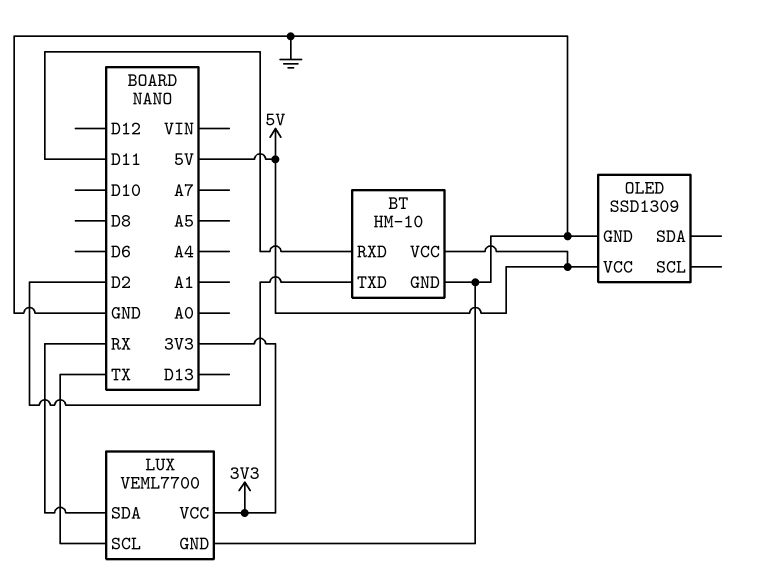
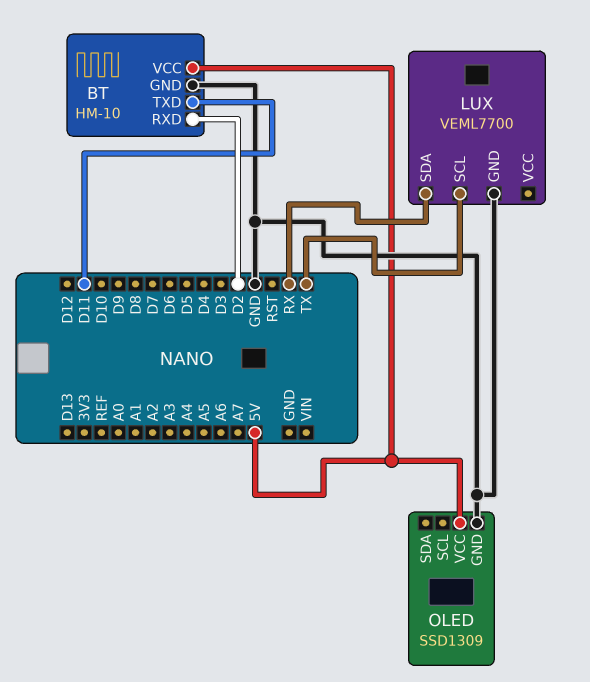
BT pin RXD: D11 -> D2
BT pin TXD: D2 -> D11
LUX pin VCC: 3V3 -> none

